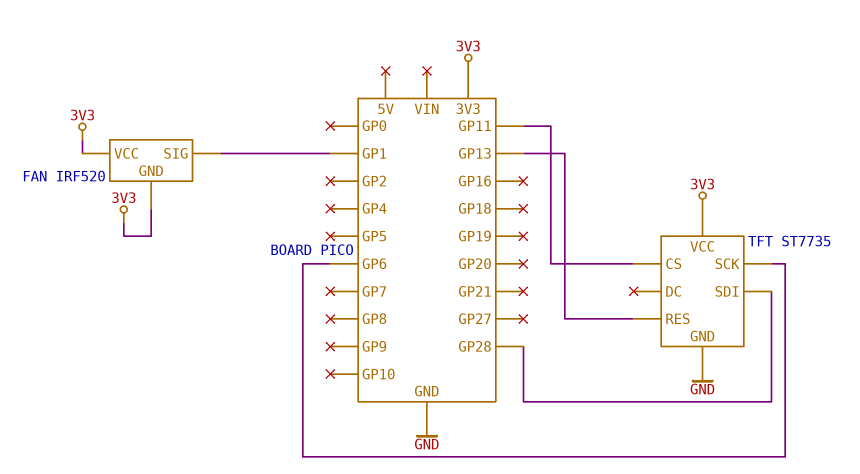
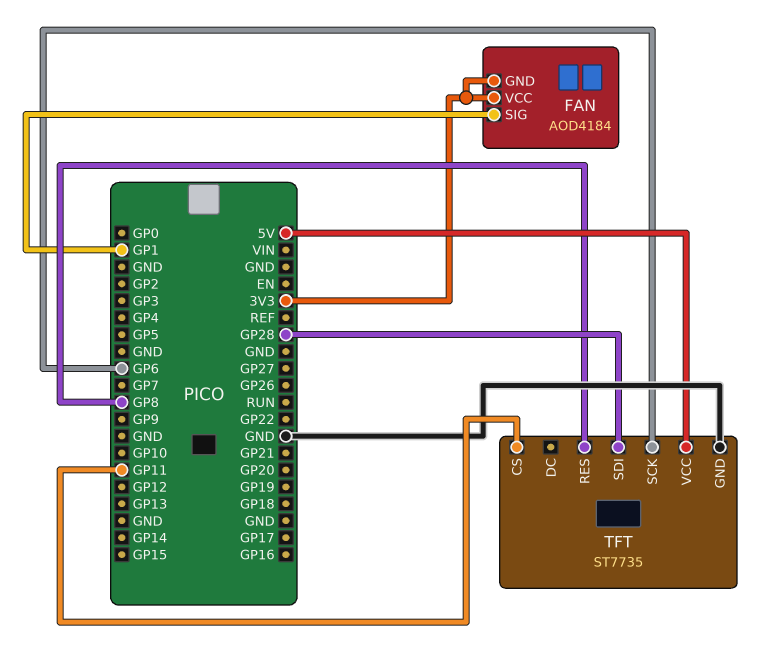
FAN: IRF520 -> AOD4184
TFT pin RES: GP13 -> GP8
TFT pin VCC: 3V3 -> 5V

